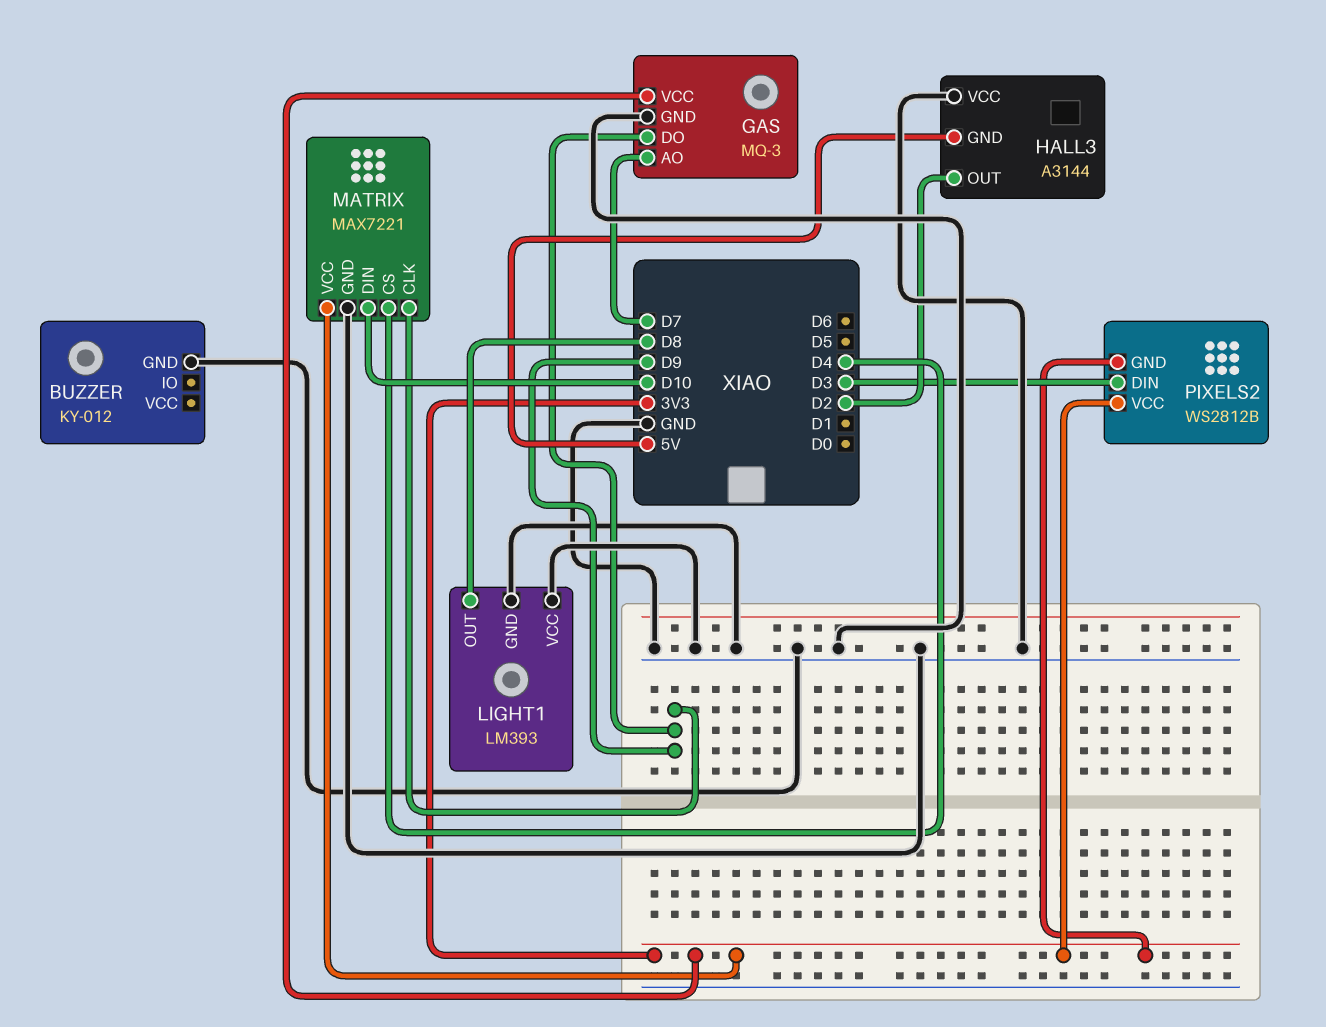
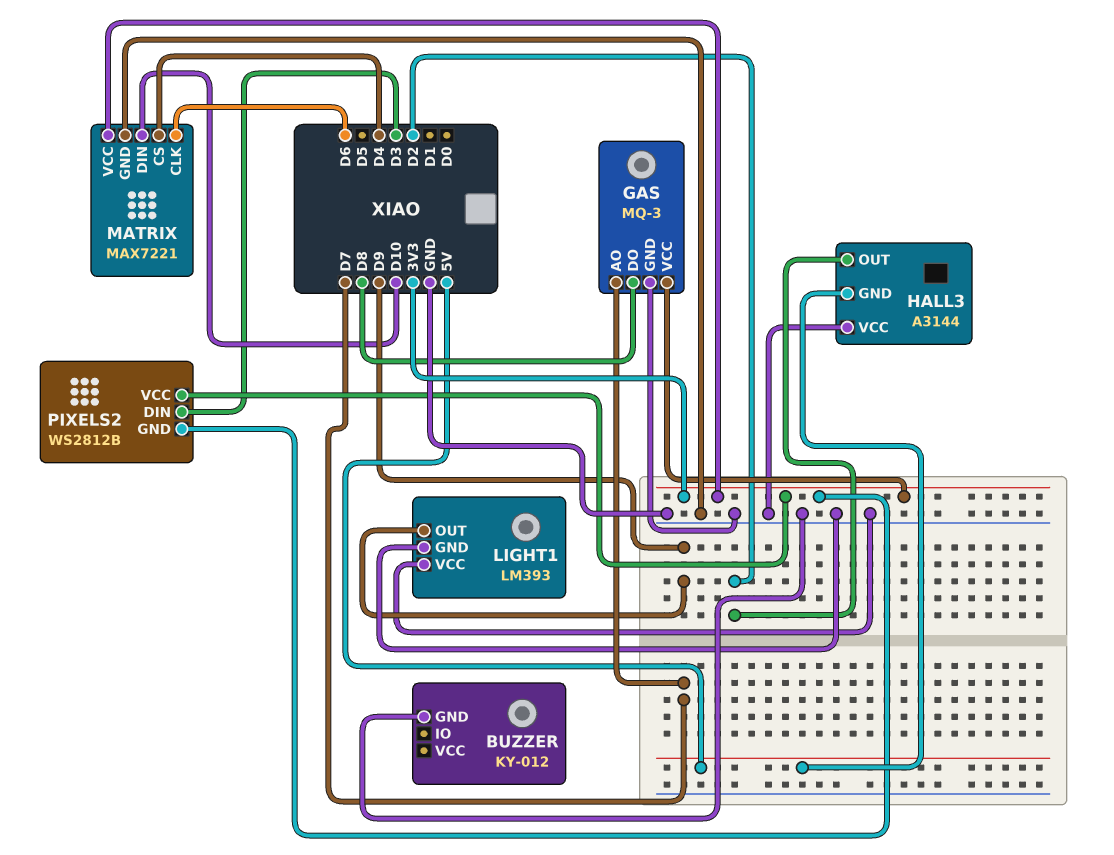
GAS pin DO: D9 -> D8
LIGHT1 pin OUT: D8 -> D9
MATRIX pin CLK: D9 -> D6

